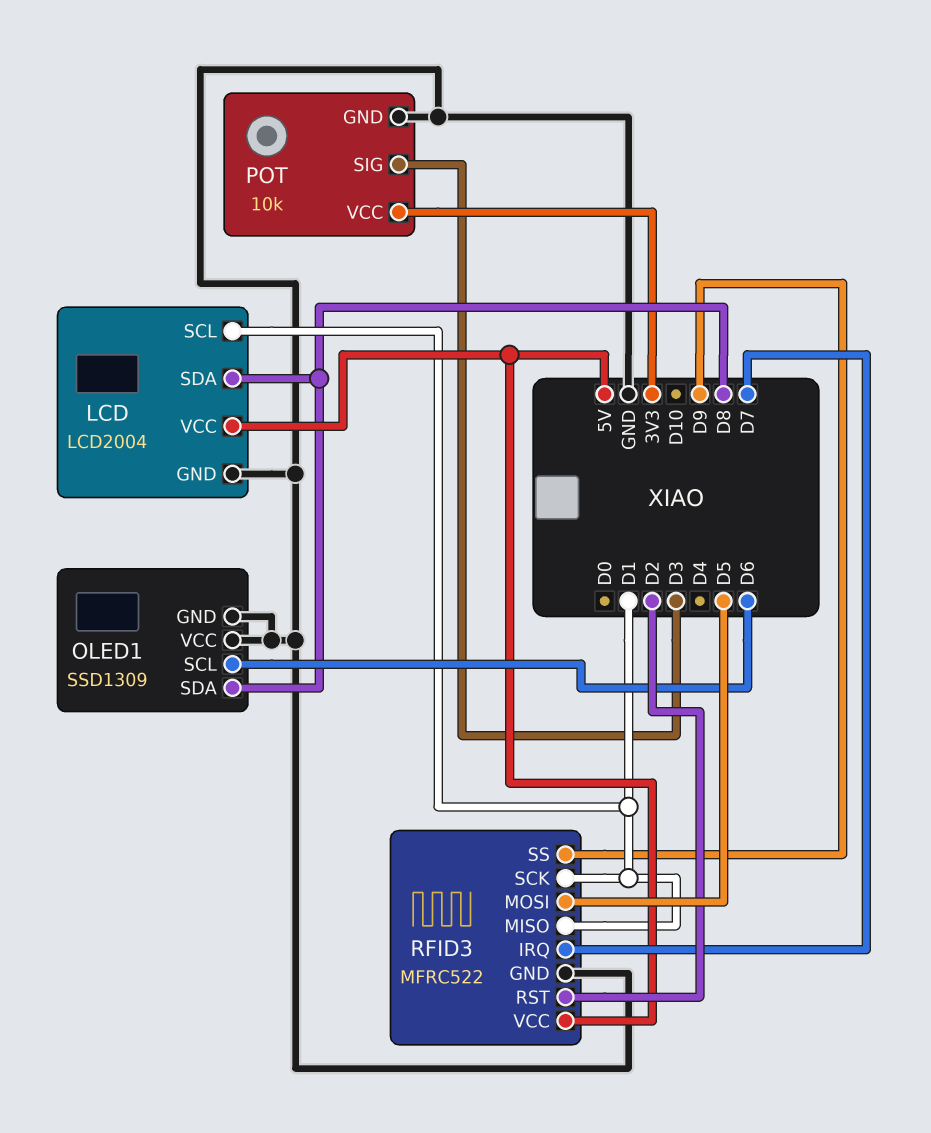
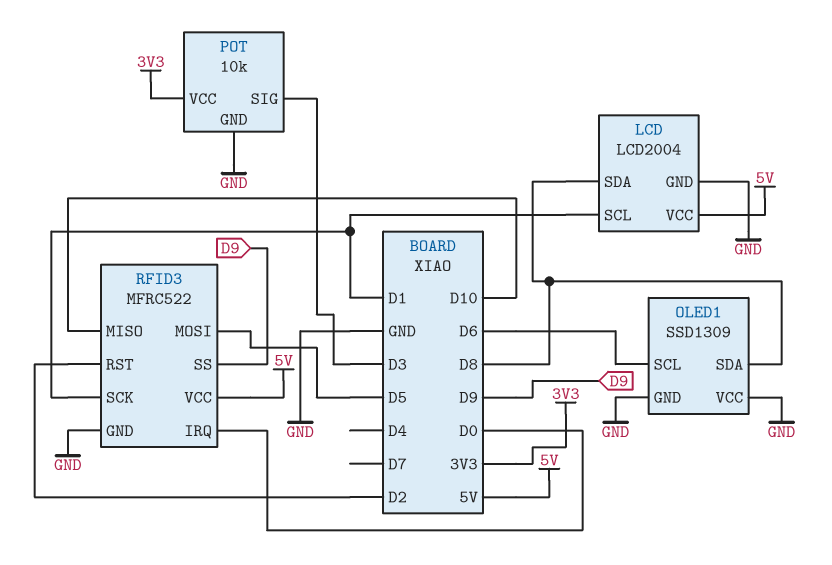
RFID3 pin IRQ: D7 -> D0
RFID3 pin MISO: D1 -> D10

